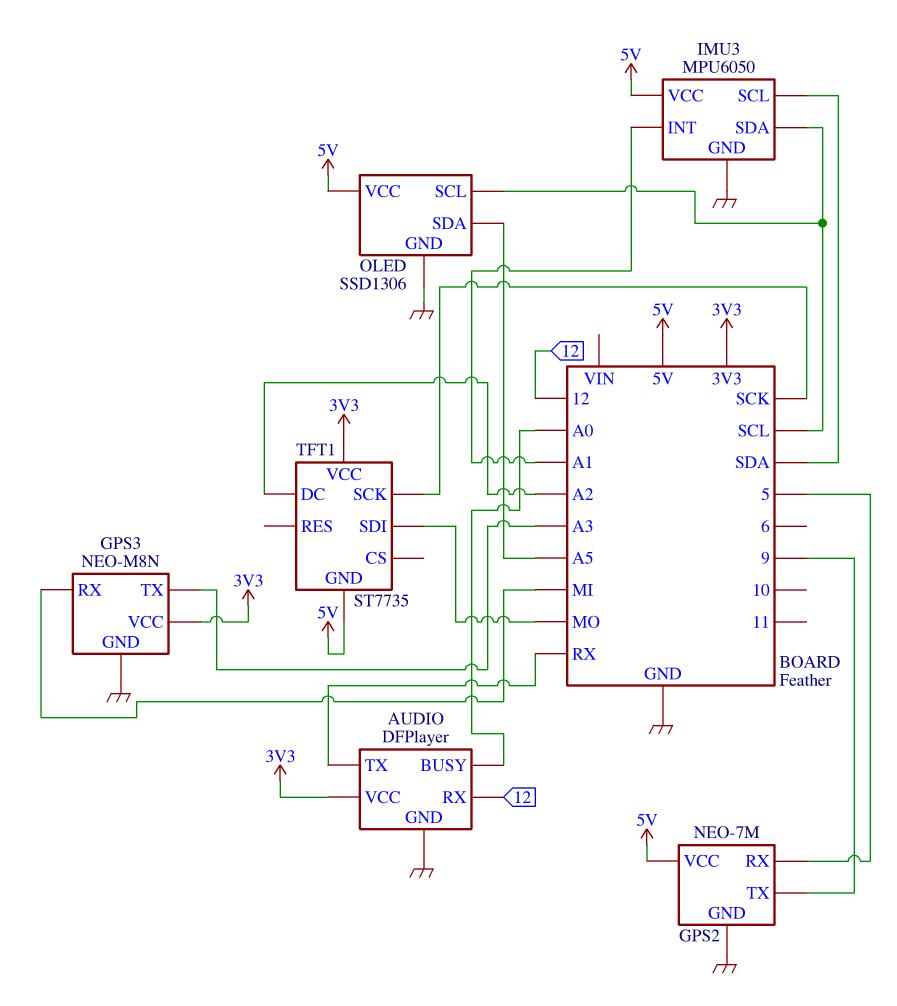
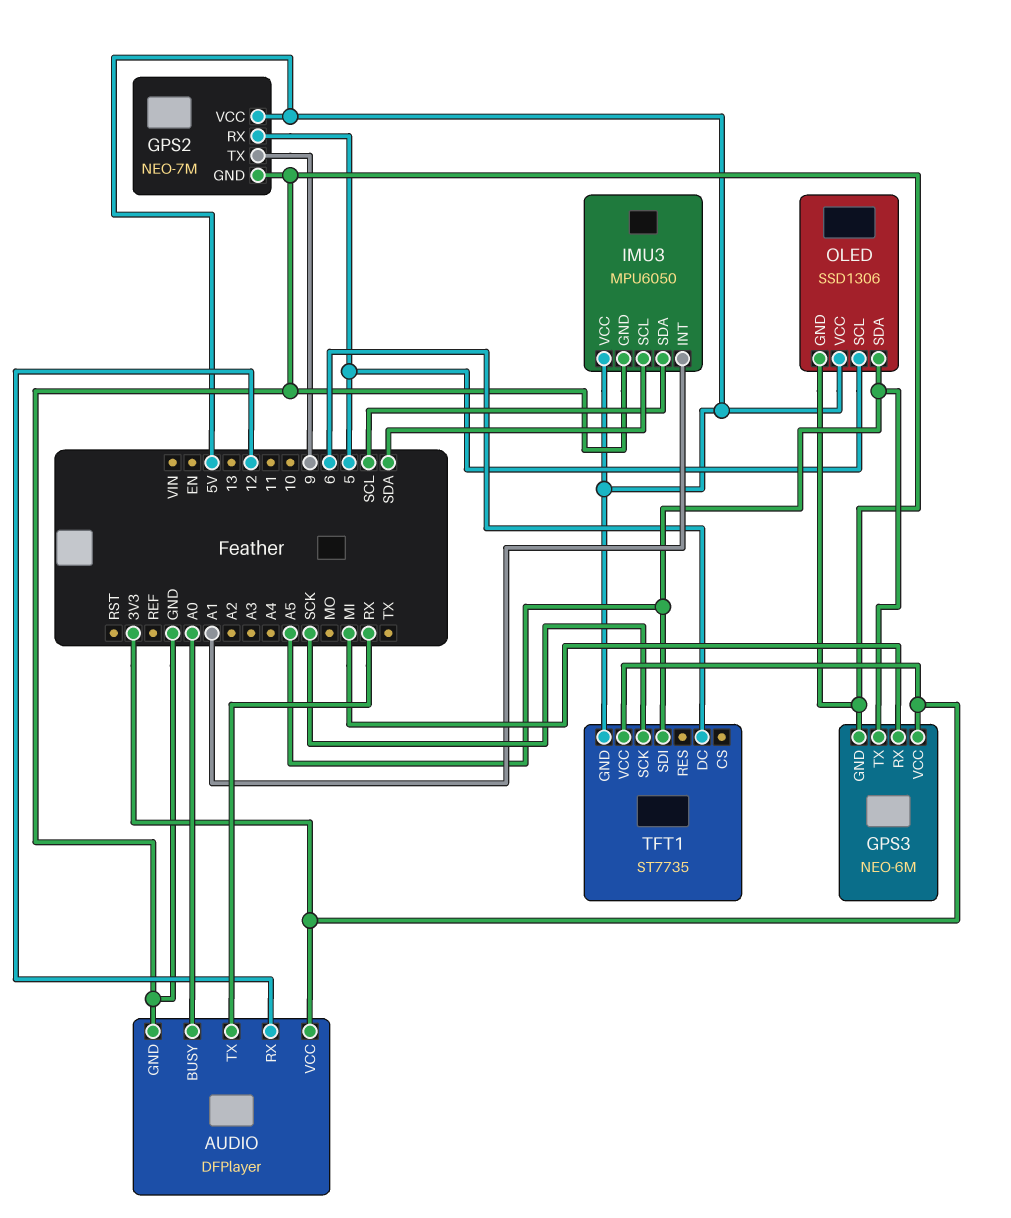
GPS3: NEO-M8N -> NEO-6M
GPS3 pin TX: A3 -> A5
OLED pin SCL: SCL -> 5
TFT1 pin DC: A2 -> 6
TFT1 pin SDI: MO -> A5

